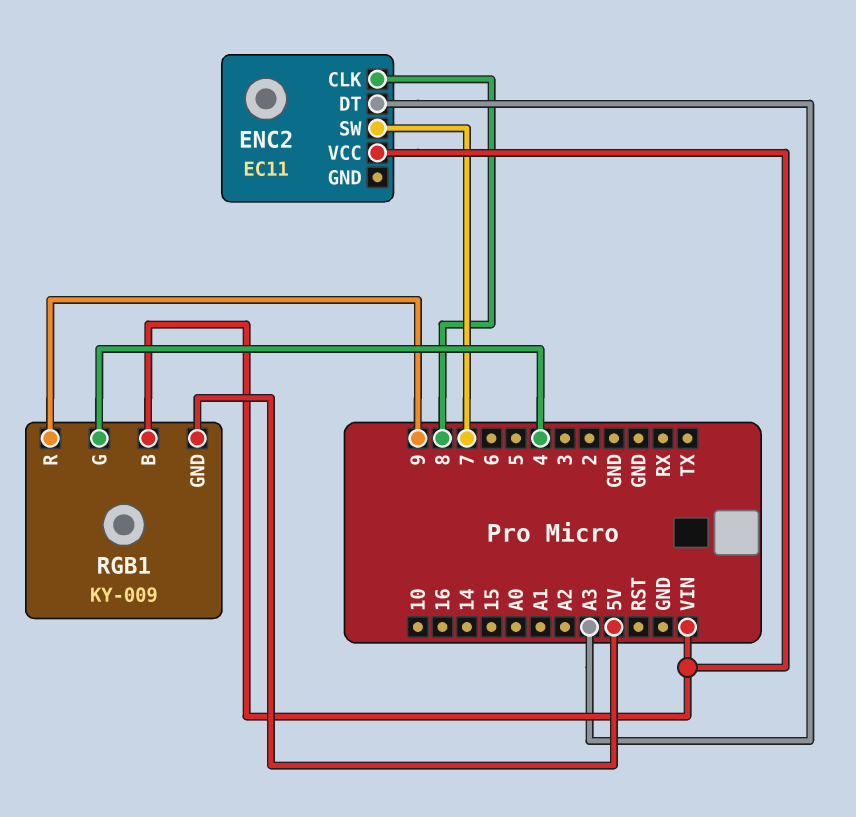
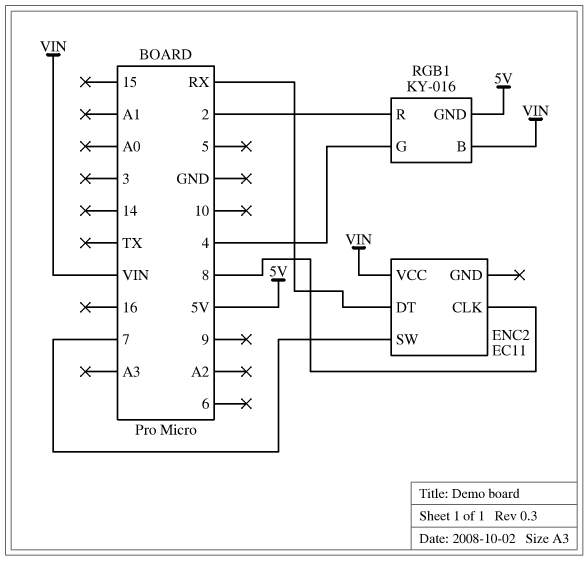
ENC2 pin DT: A3 -> RX
RGB1: KY-009 -> KY-016
RGB1 pin R: 9 -> 2

